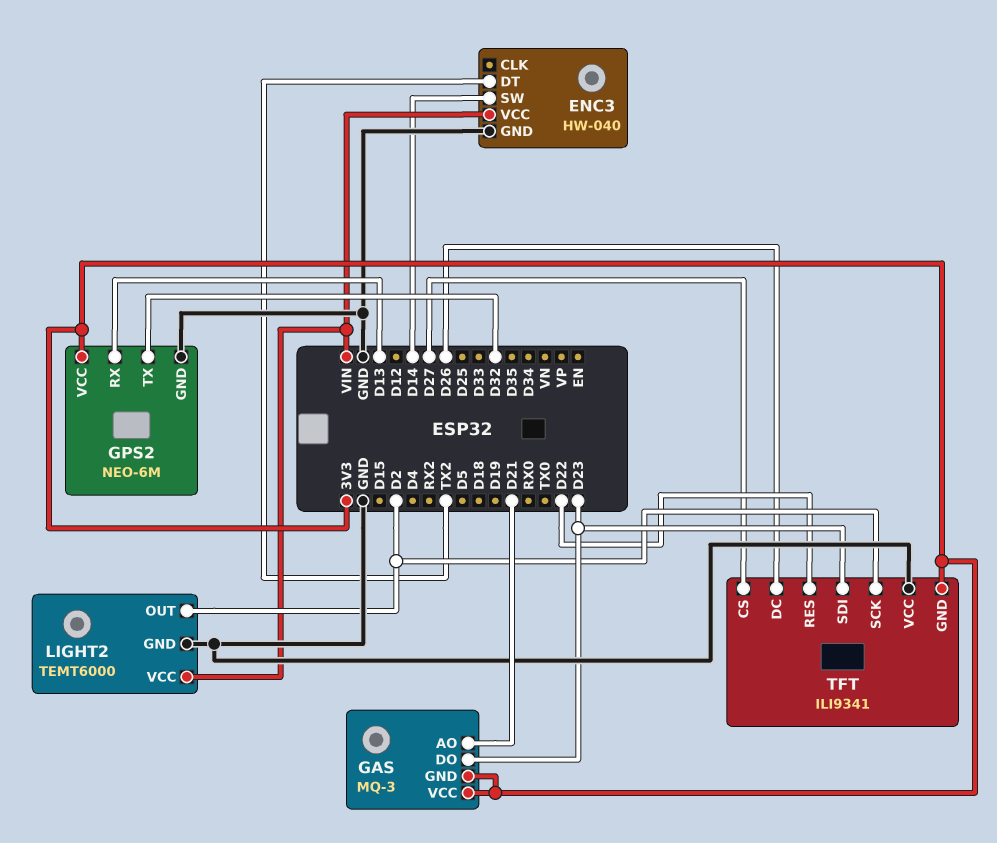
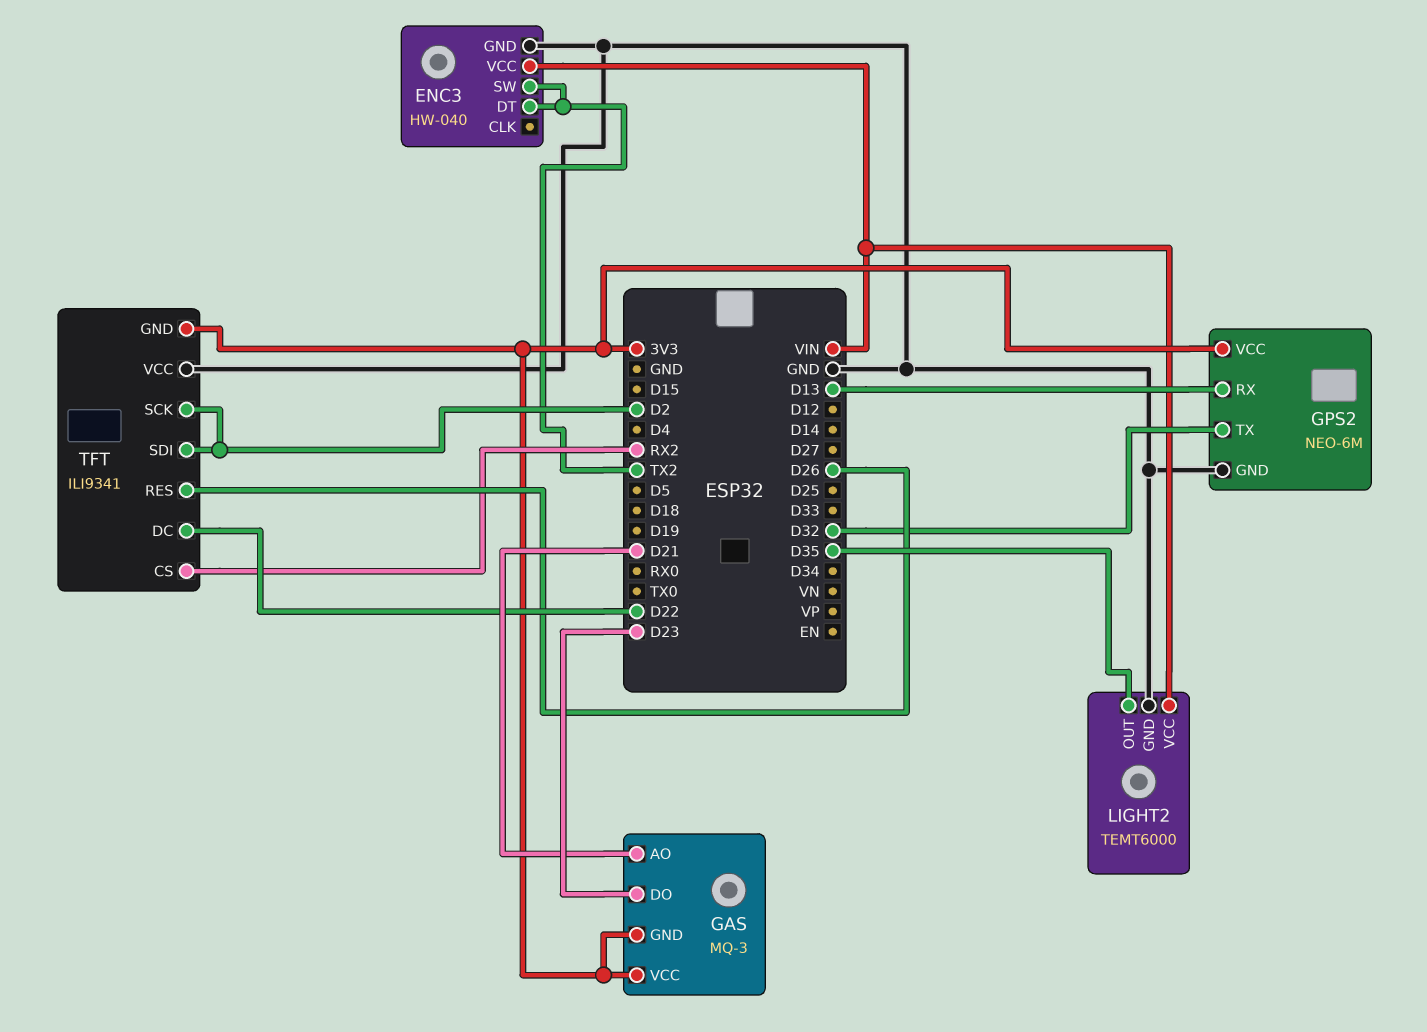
ENC3 pin SW: D14 -> TX2
LIGHT2 pin OUT: D2 -> D35
TFT pin CS: D27 -> RX2
TFT pin DC: D26 -> D22
TFT pin RES: D22 -> D26
TFT pin SDI: D23 -> D2

